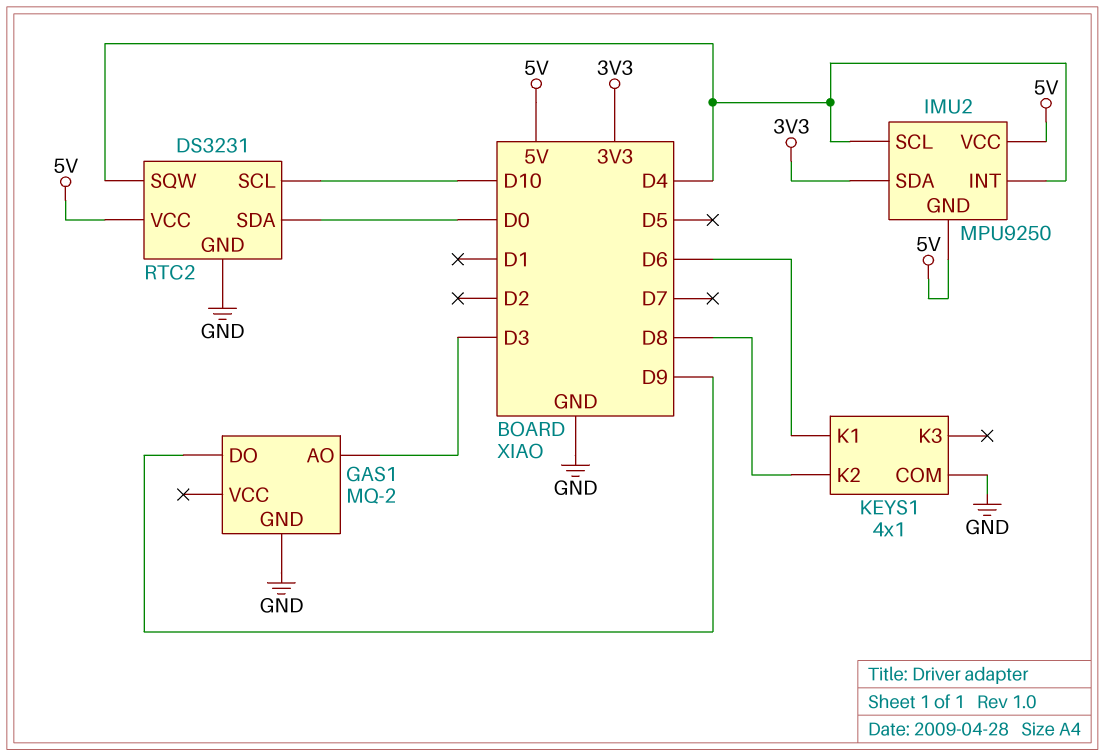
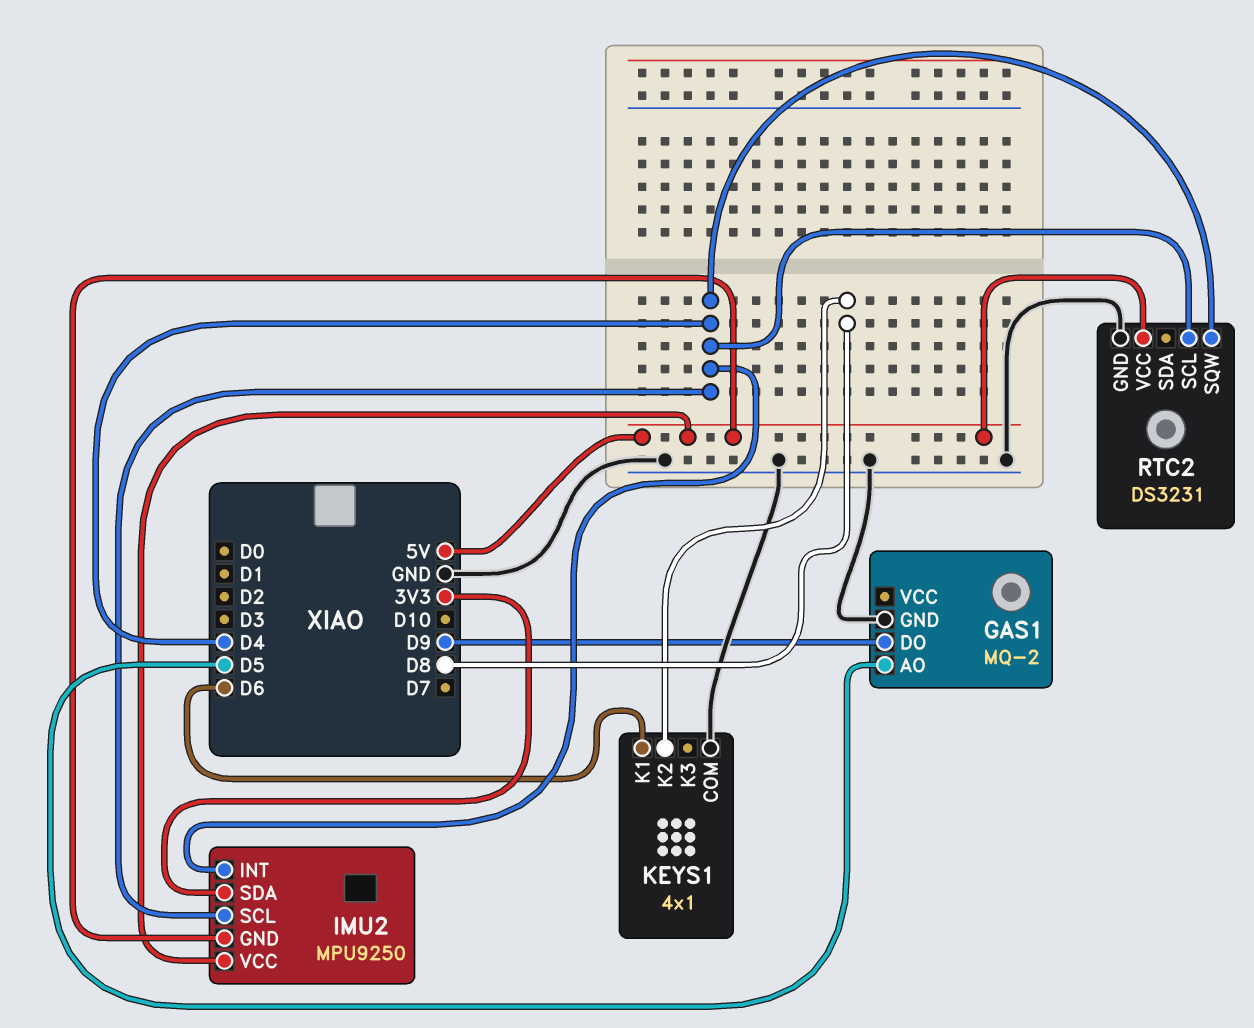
GAS1 pin AO: D3 -> D5
RTC2 pin SCL: D10 -> D4
RTC2 pin SDA: D0 -> none

